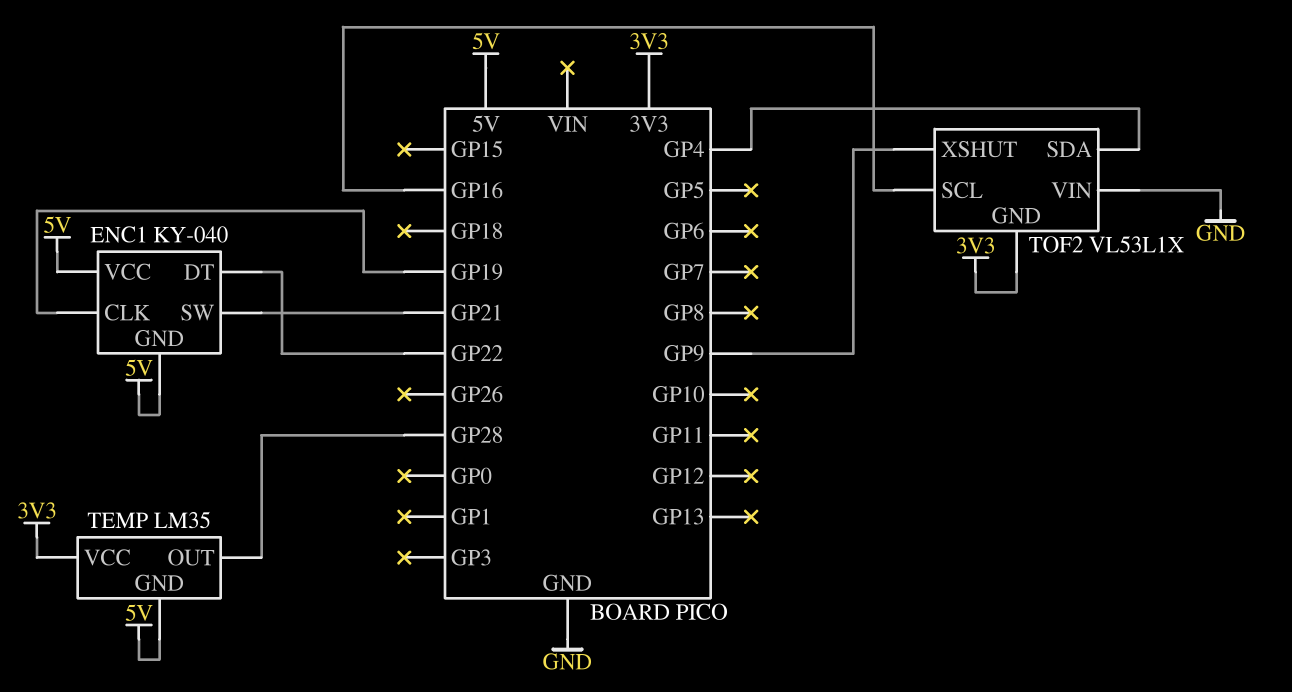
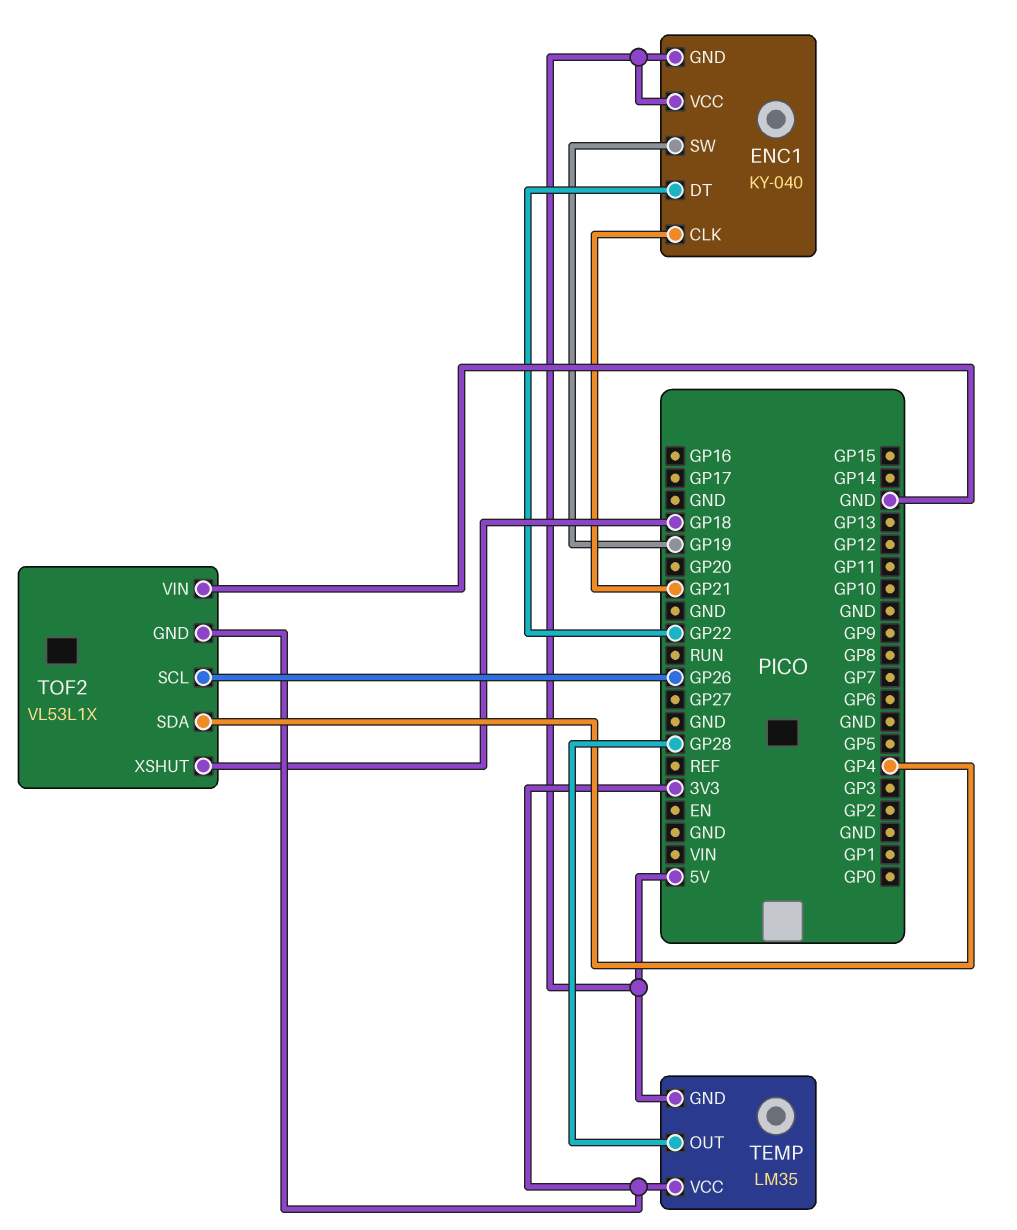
ENC1 pin CLK: GP19 -> GP21
ENC1 pin SW: GP21 -> GP19
TOF2 pin SCL: GP16 -> GP26
TOF2 pin XSHUT: GP9 -> GP18

